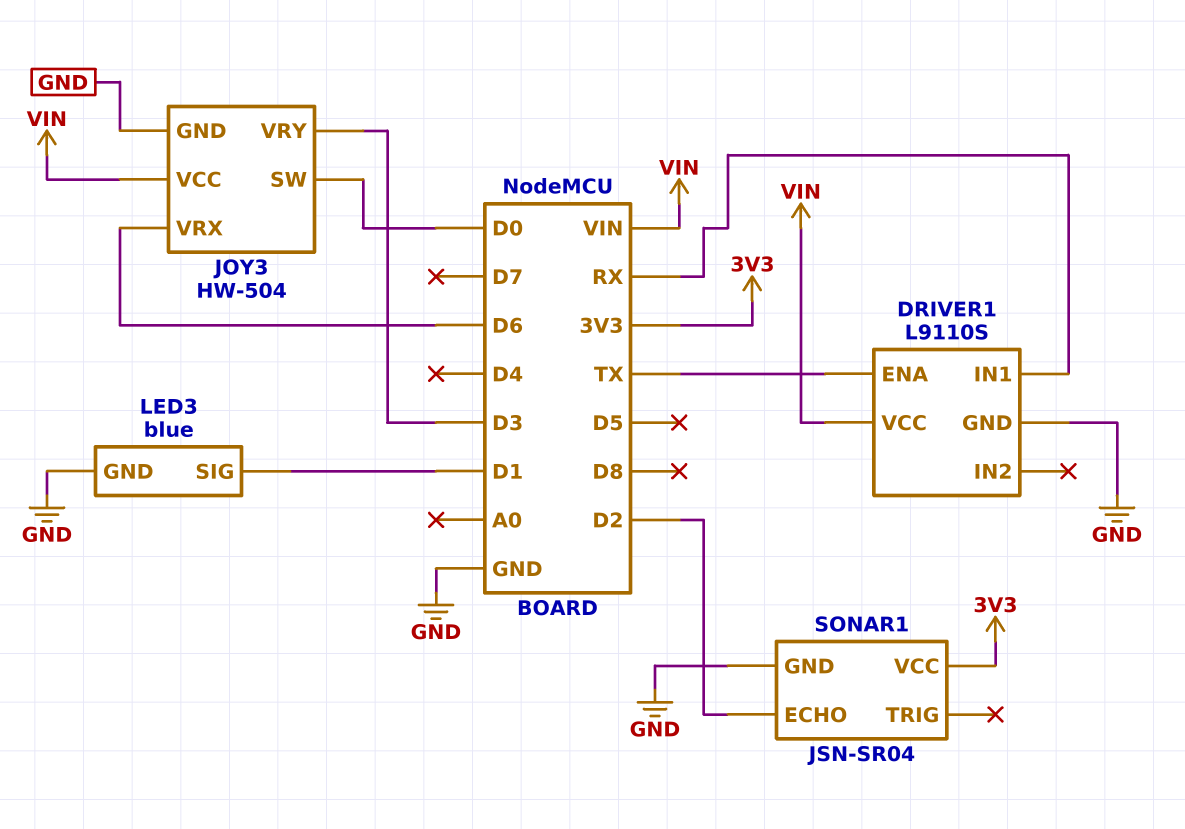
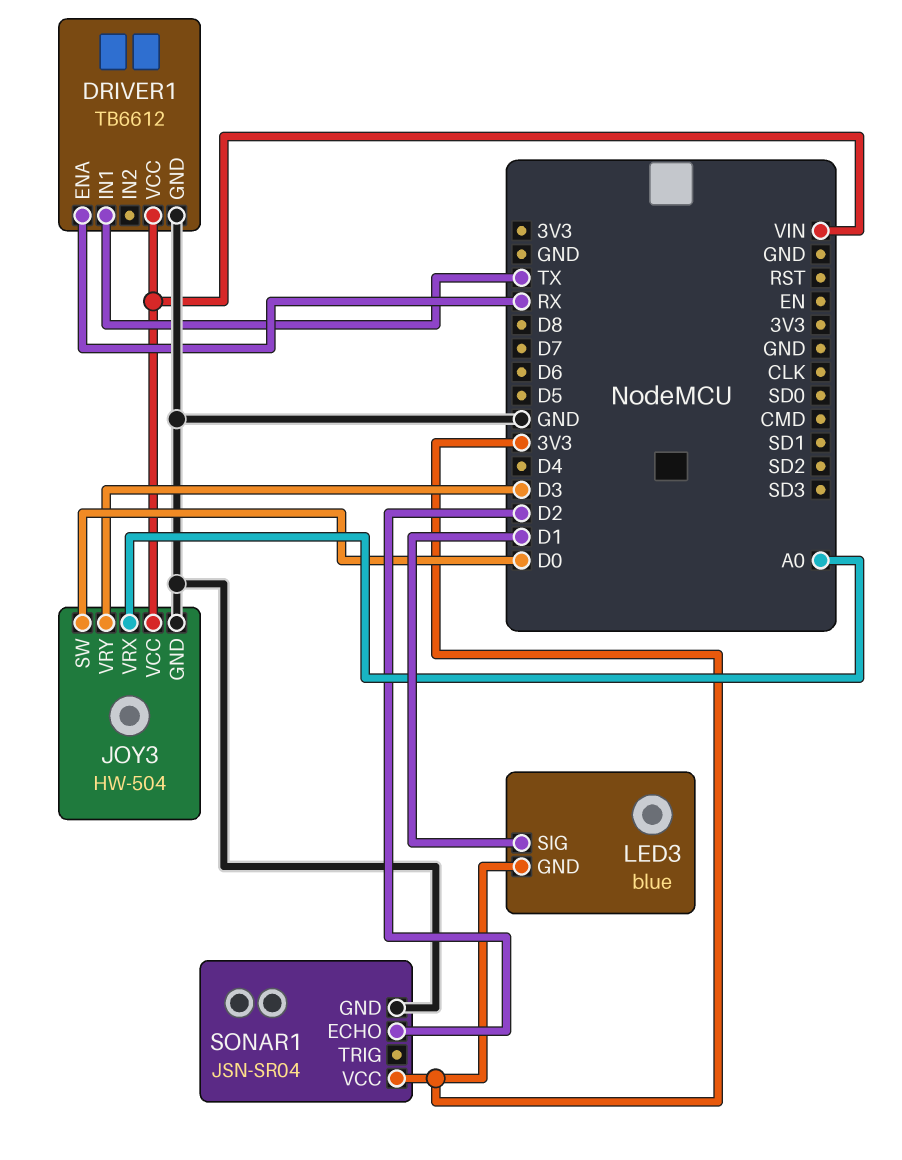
DRIVER1: L9110S -> TB6612
DRIVER1 pin ENA: TX -> RX
DRIVER1 pin IN1: RX -> TX
JOY3 pin VRX: D6 -> A0
LED3 pin GND: GND -> 3V3

